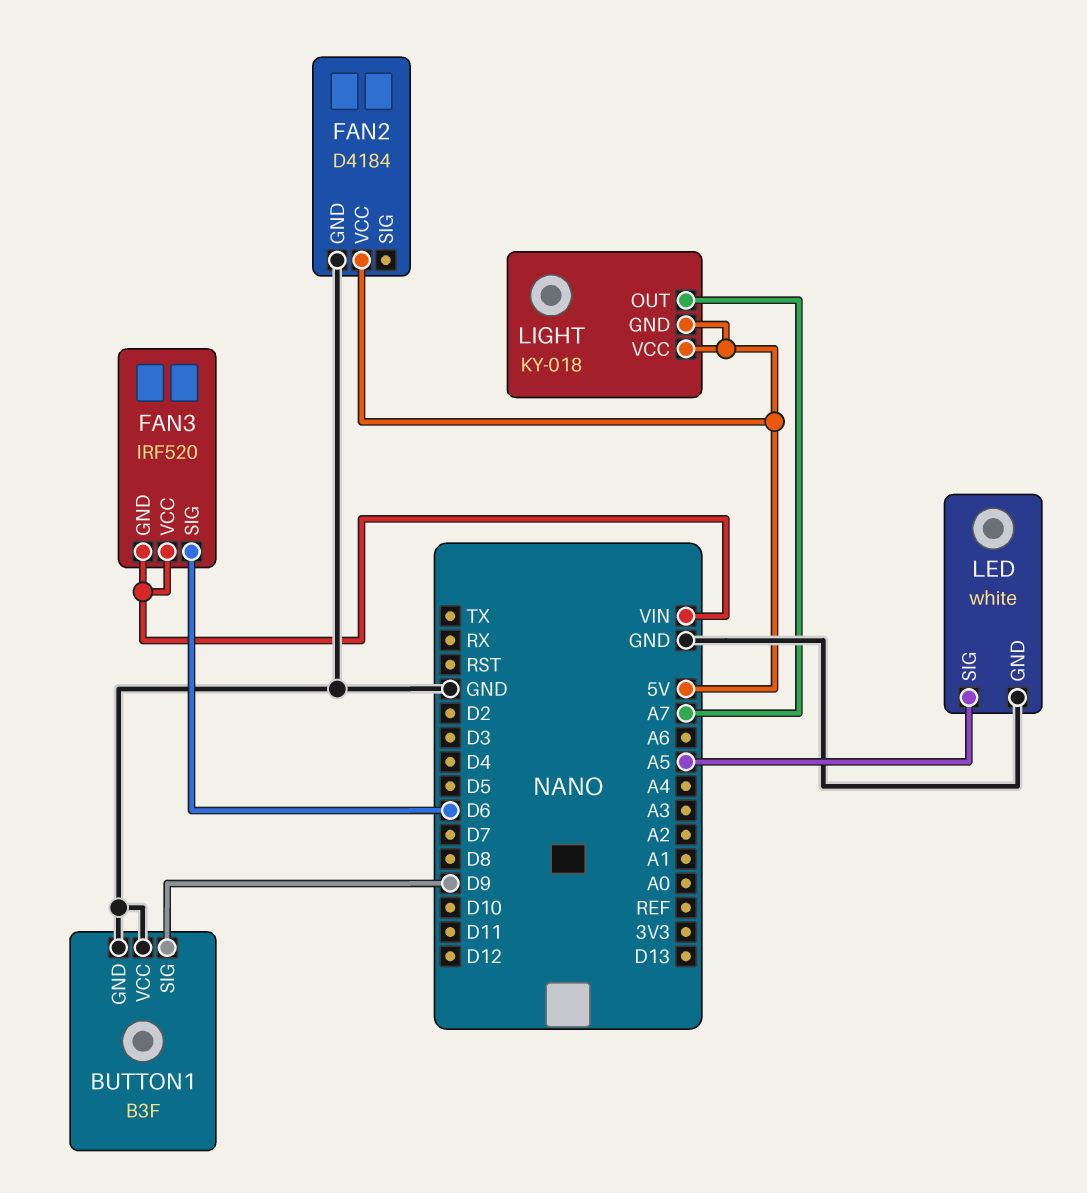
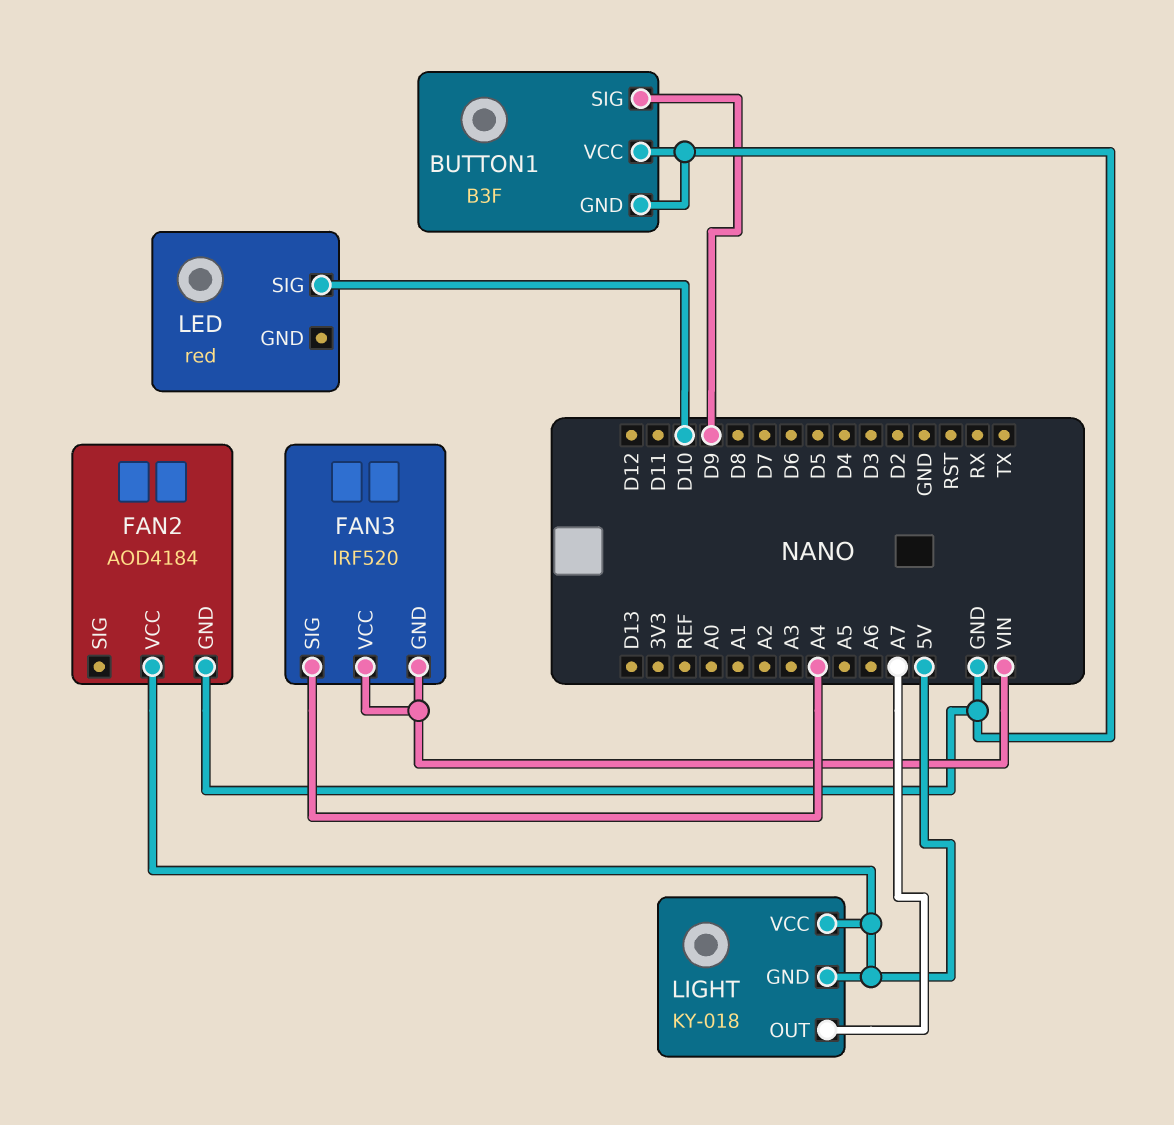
FAN2: D4184 -> AOD4184
FAN3 pin SIG: D6 -> A4
LED: white -> red
LED pin GND: GND -> none
LED pin SIG: A5 -> D10

